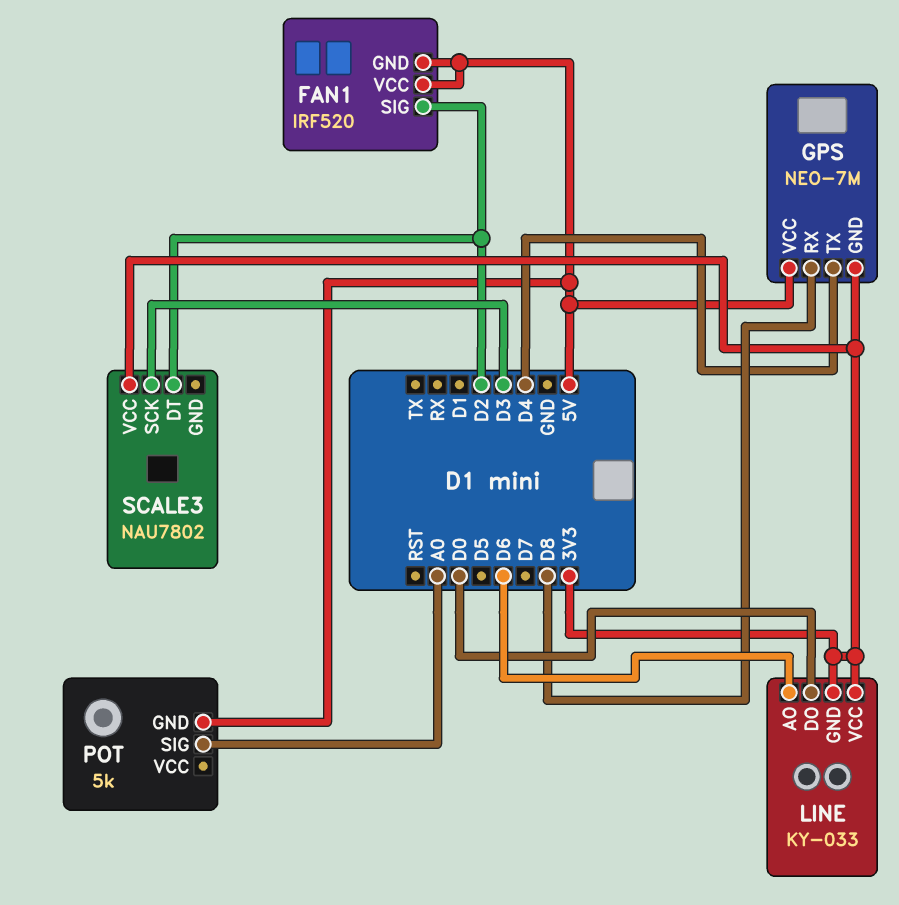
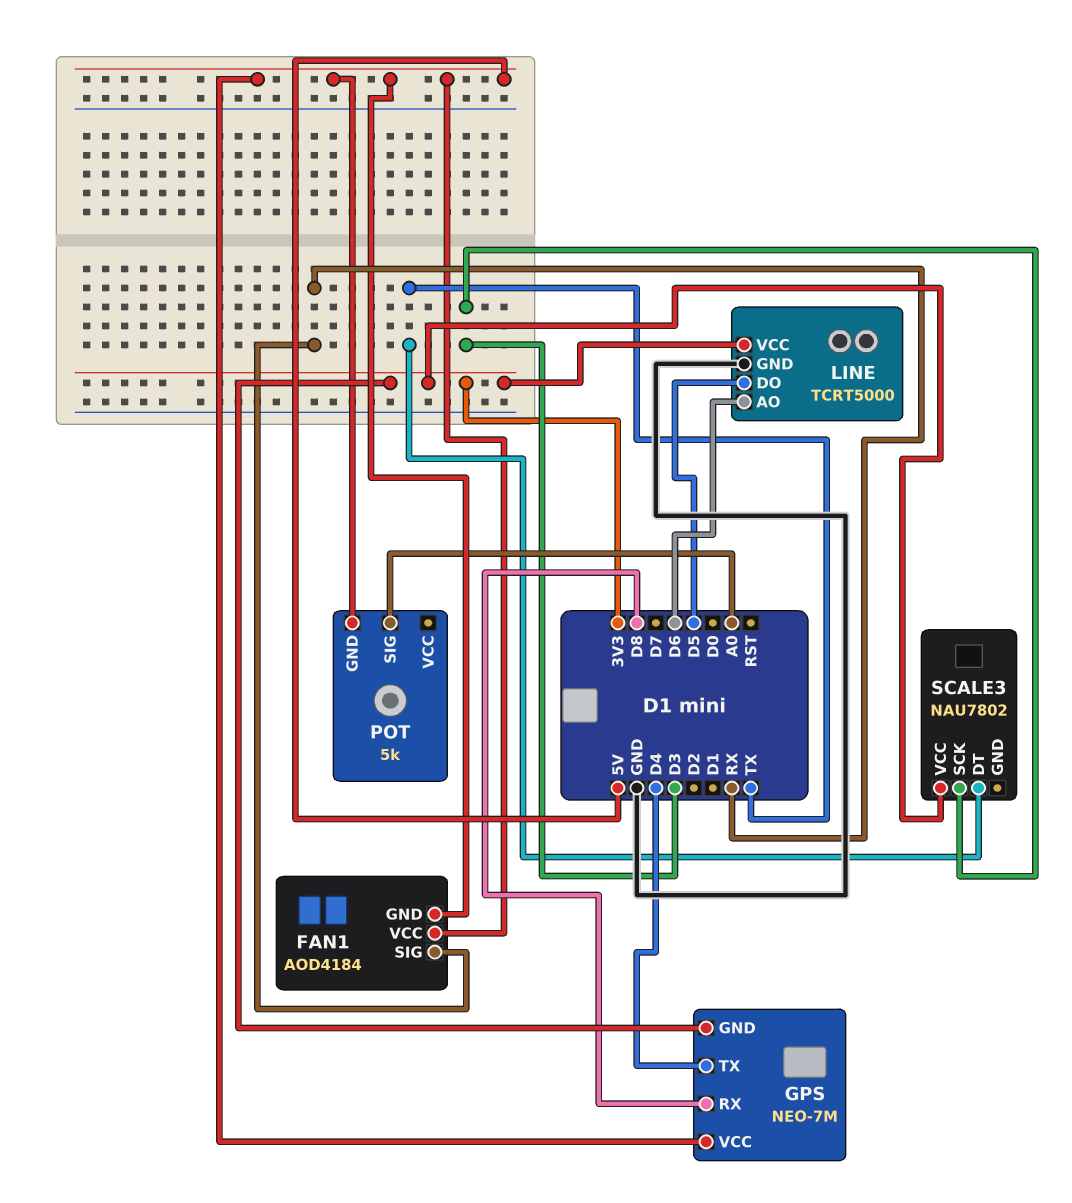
FAN1: IRF520 -> AOD4184
FAN1 pin SIG: D2 -> RX
LINE: KY-033 -> TCRT5000
LINE pin DO: D0 -> D5
LINE pin GND: 3V3 -> GND
SCALE3 pin DT: D2 -> TX

